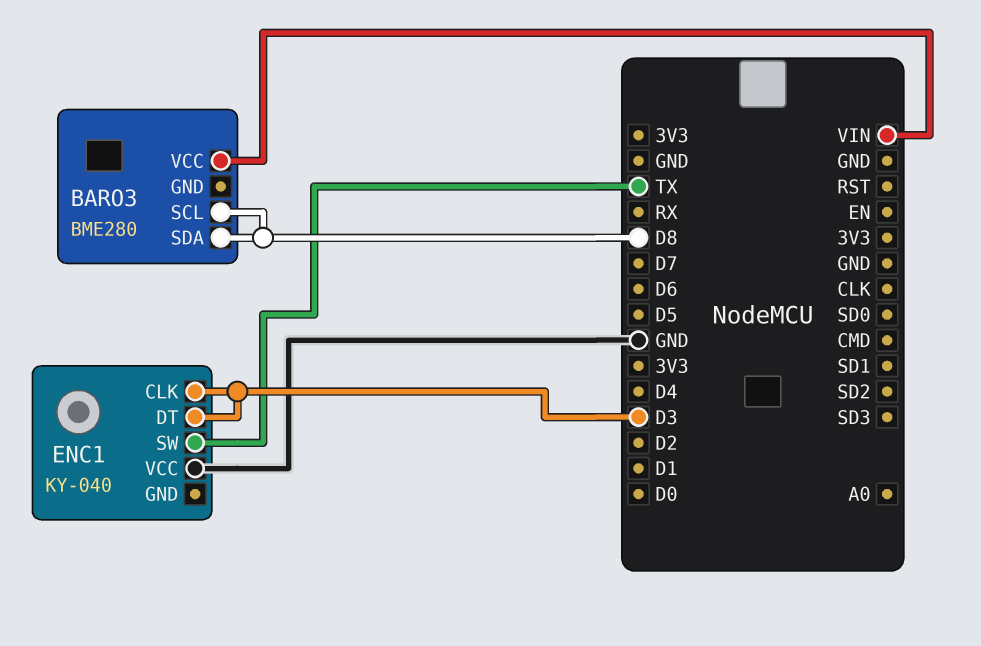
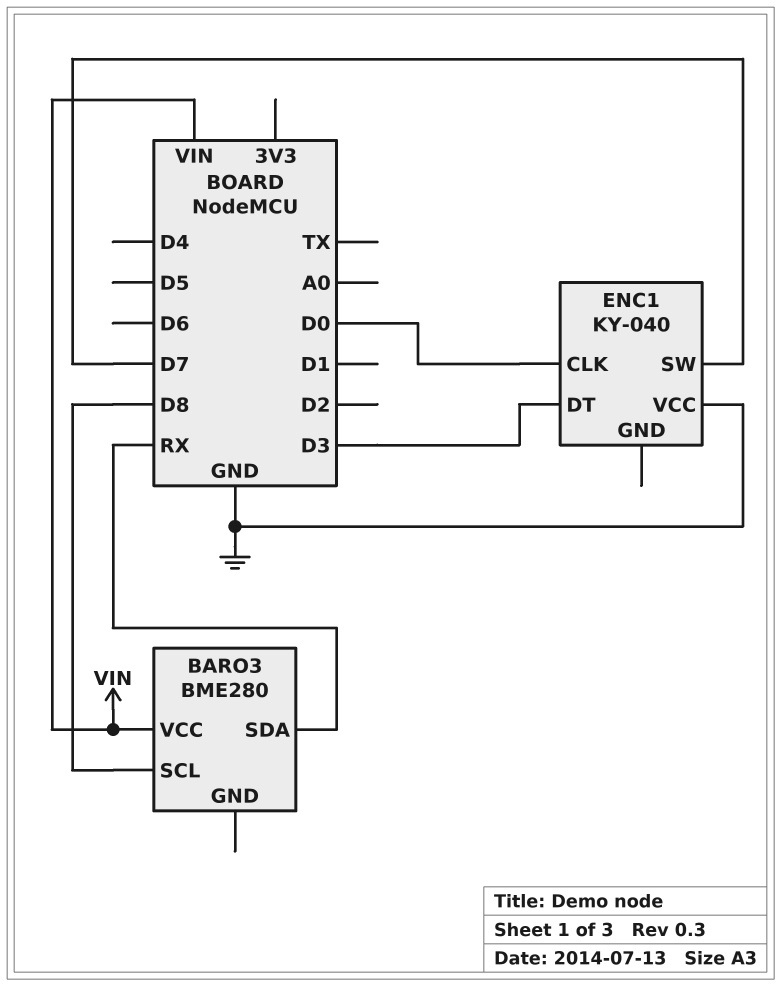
BARO3 pin SDA: D8 -> RX
ENC1 pin CLK: D3 -> D0
ENC1 pin SW: TX -> D7

